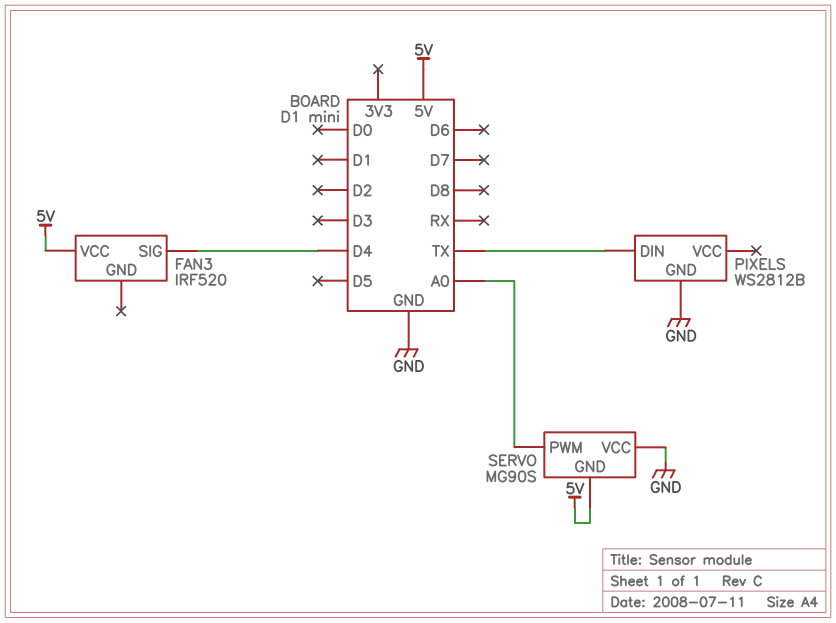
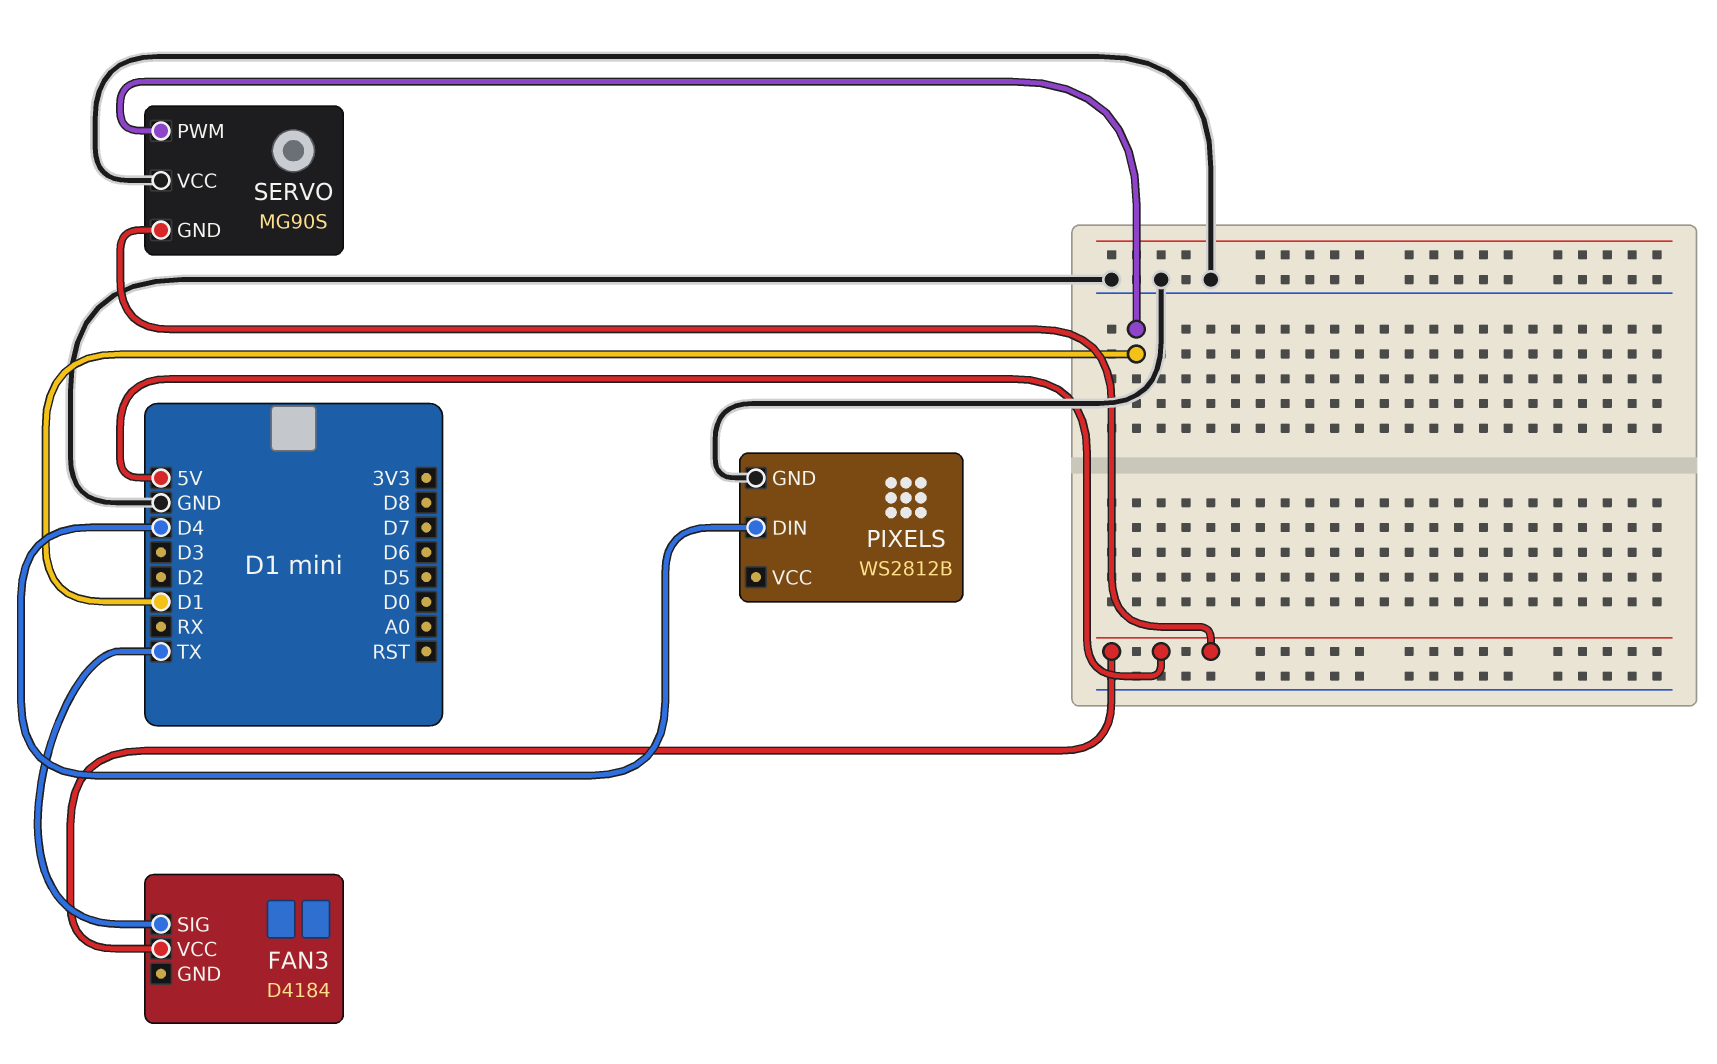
FAN3: IRF520 -> D4184
FAN3 pin SIG: D4 -> TX
PIXELS pin DIN: TX -> D4
SERVO pin PWM: A0 -> D1

